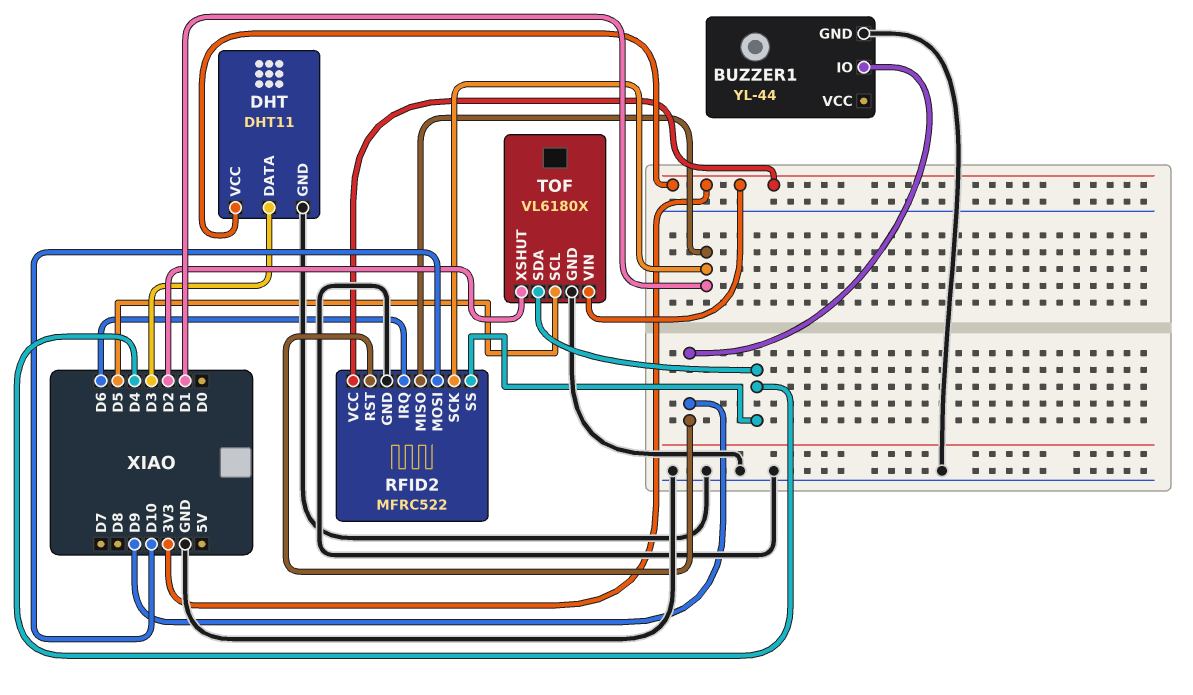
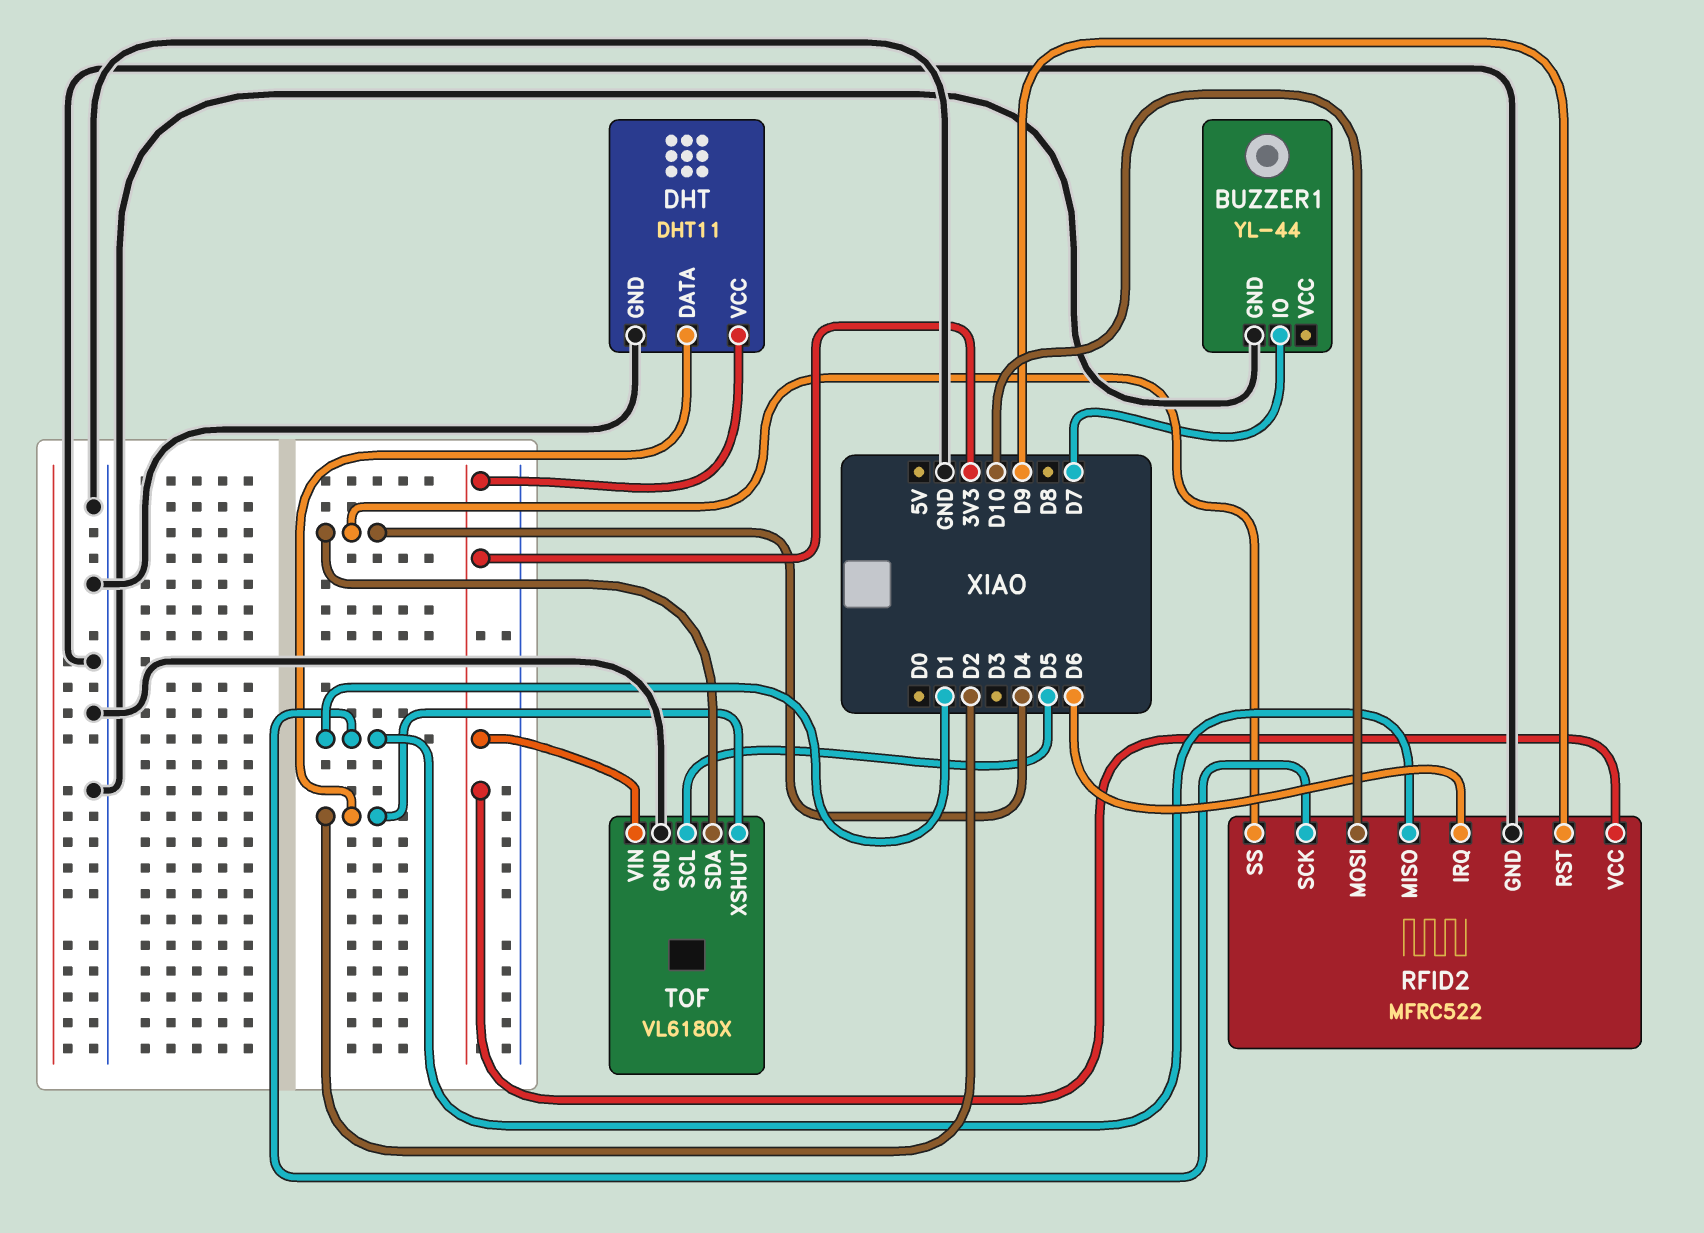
BUZZER1 pin IO: D9 -> D7
DHT pin DATA: D3 -> D2

